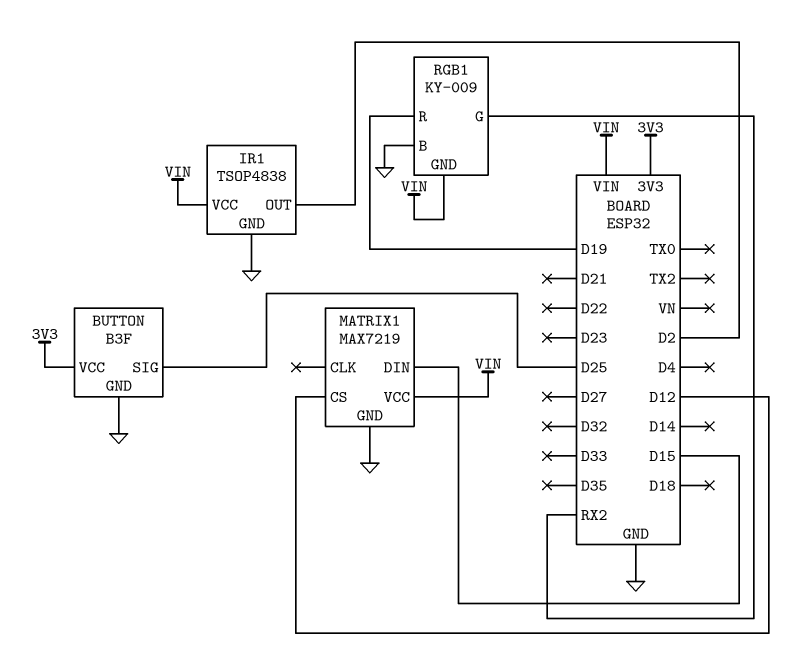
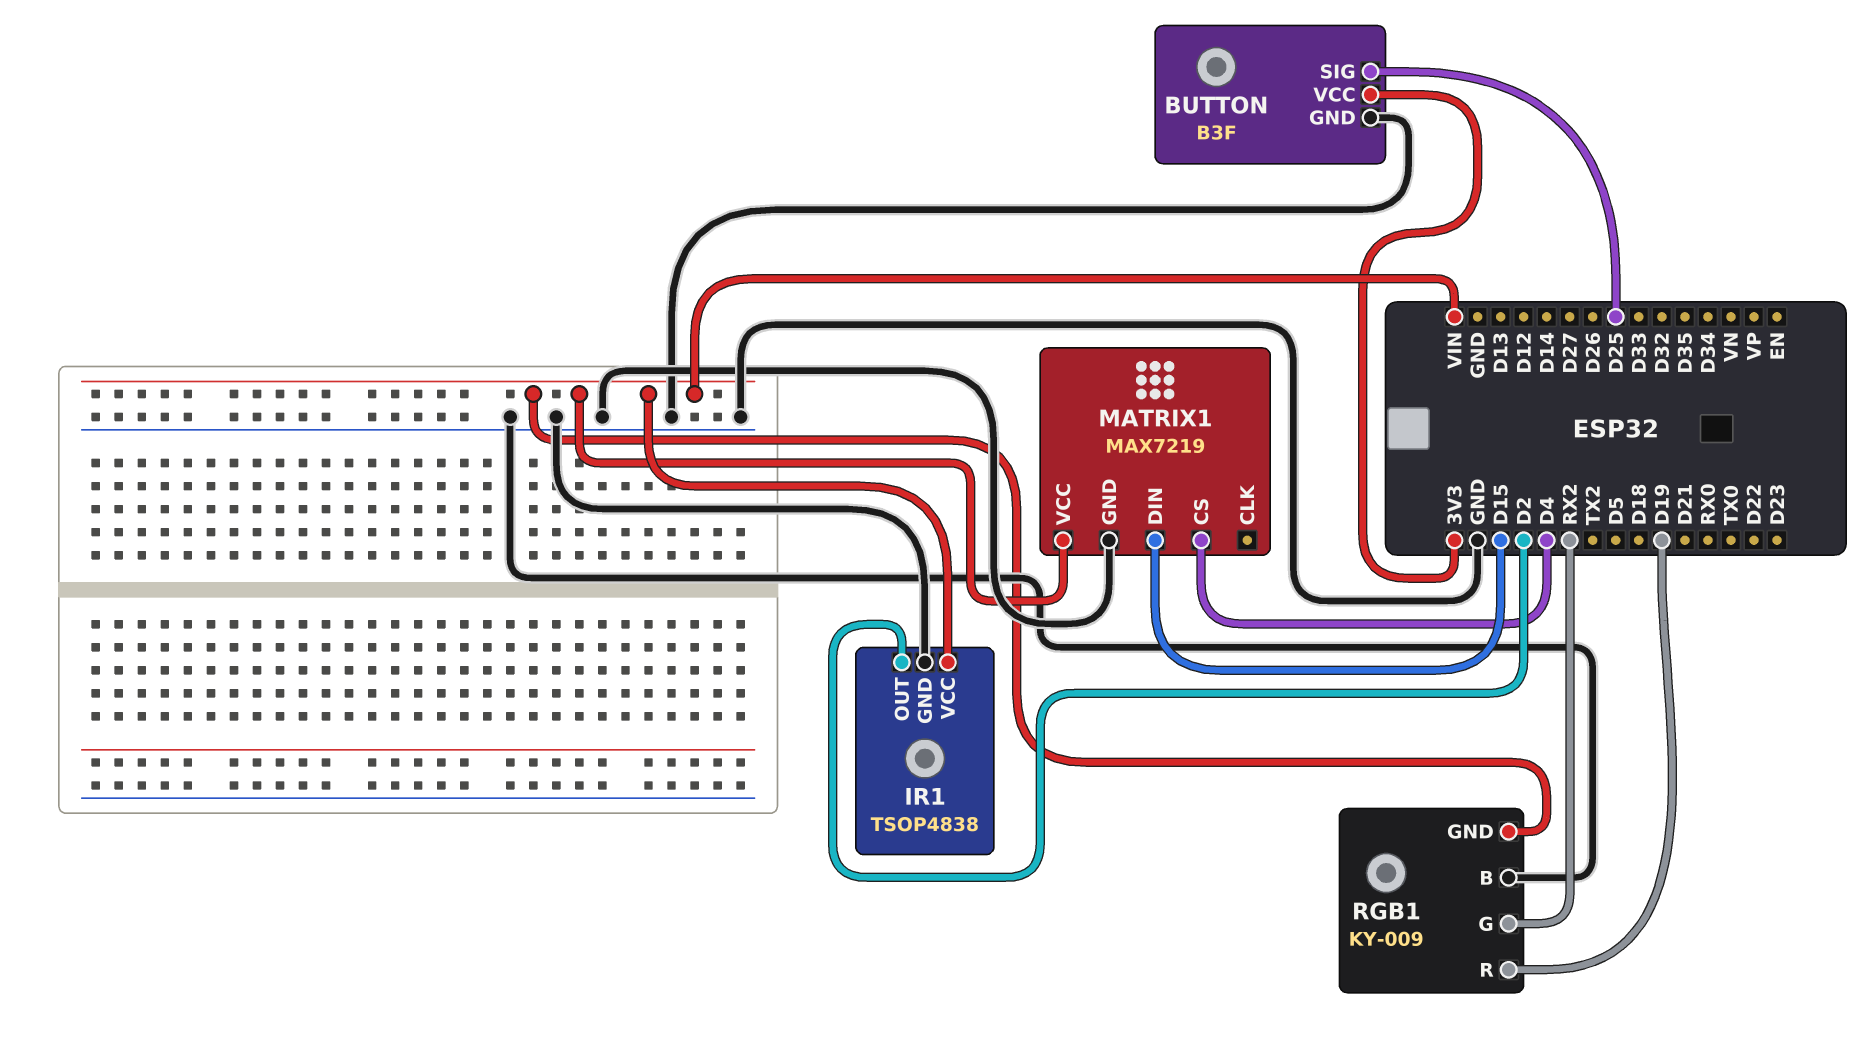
MATRIX1 pin CS: D12 -> D4

